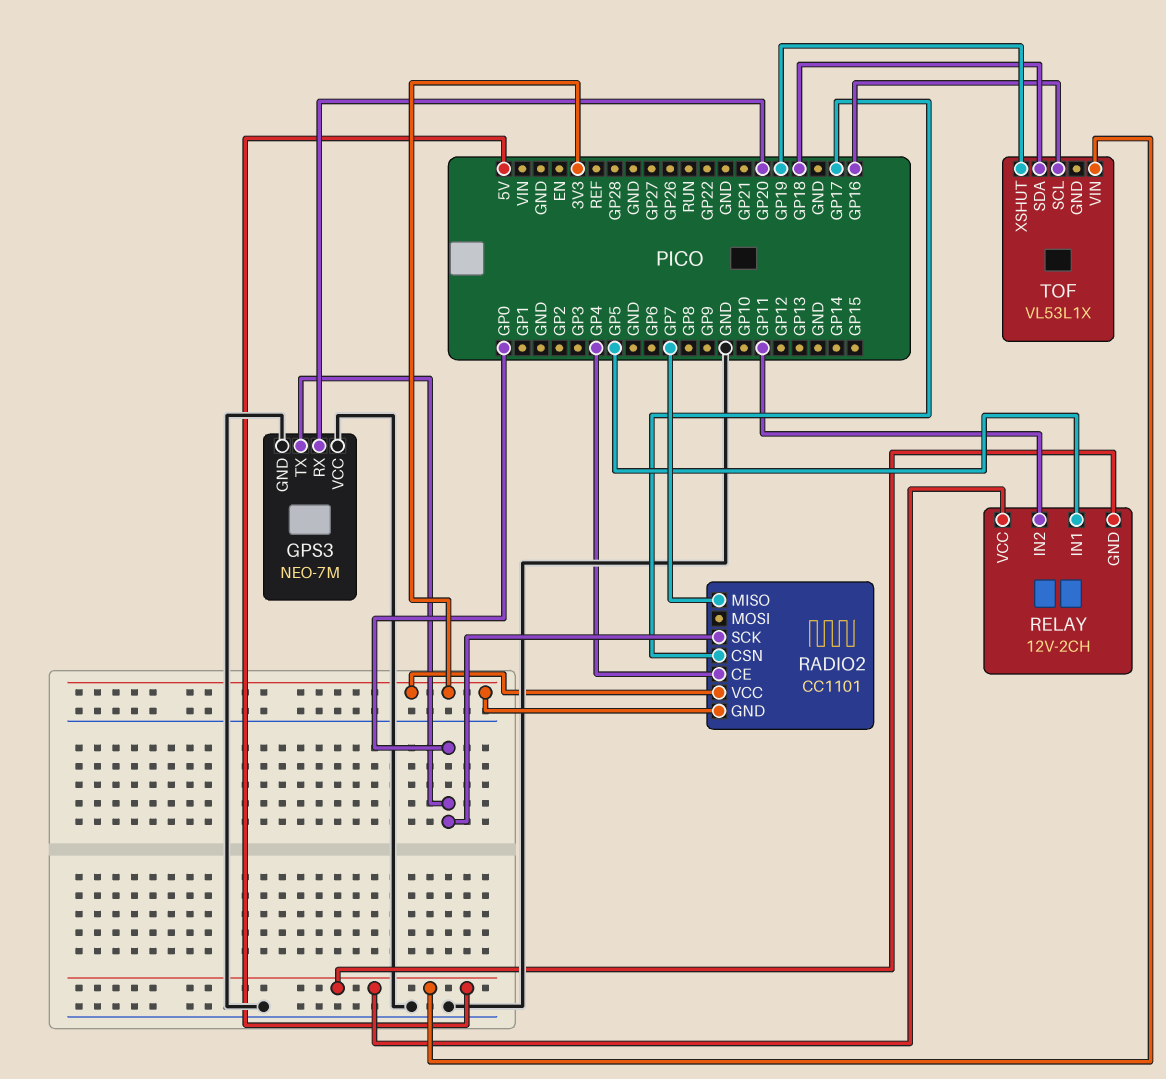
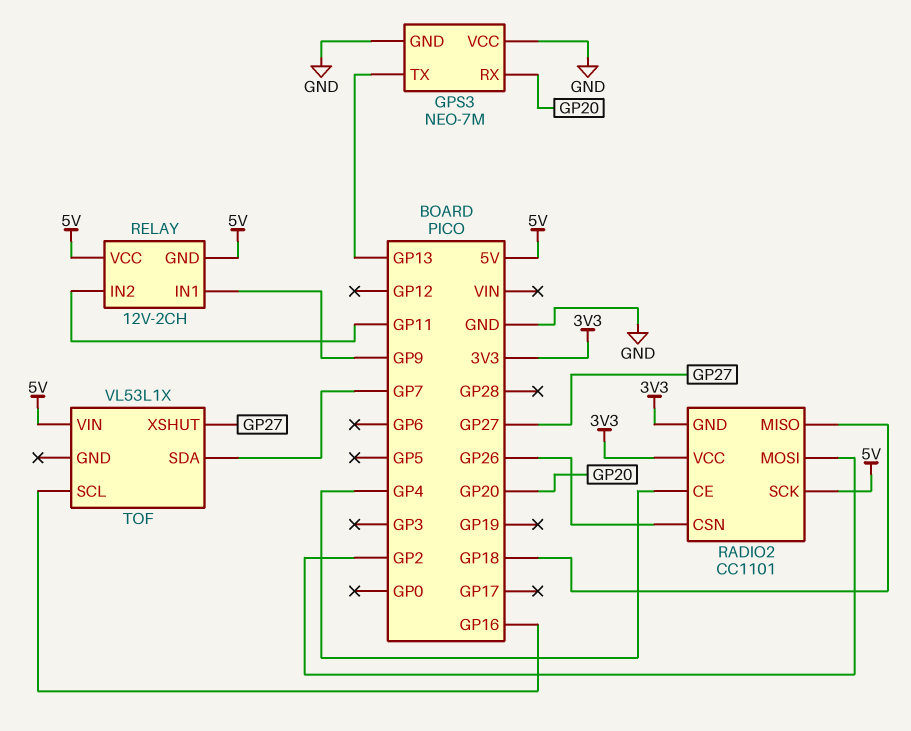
GPS3 pin TX: GP0 -> GP13
RADIO2 pin CSN: GP17 -> GP26
RADIO2 pin MISO: GP7 -> GP18
RADIO2 pin MOSI: none -> GP2
RADIO2 pin SCK: GP0 -> 5V
RELAY pin IN1: GP5 -> GP9
TOF pin SDA: GP18 -> GP7
TOF pin XSHUT: GP19 -> GP27

